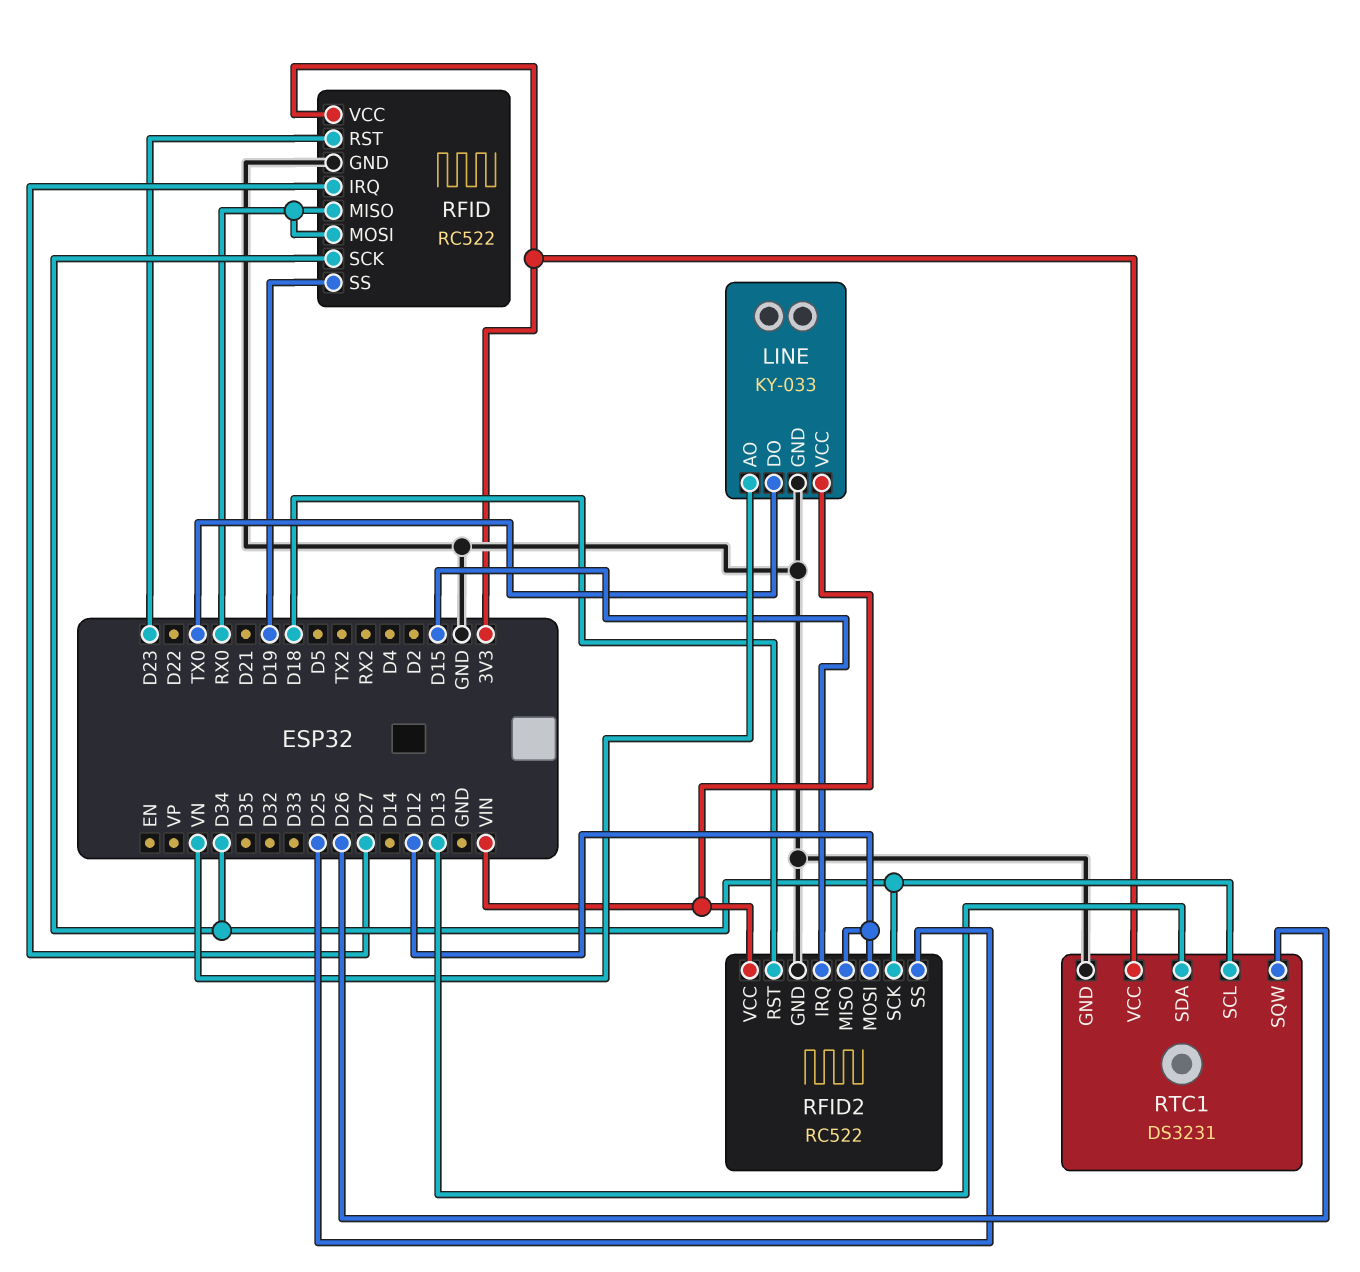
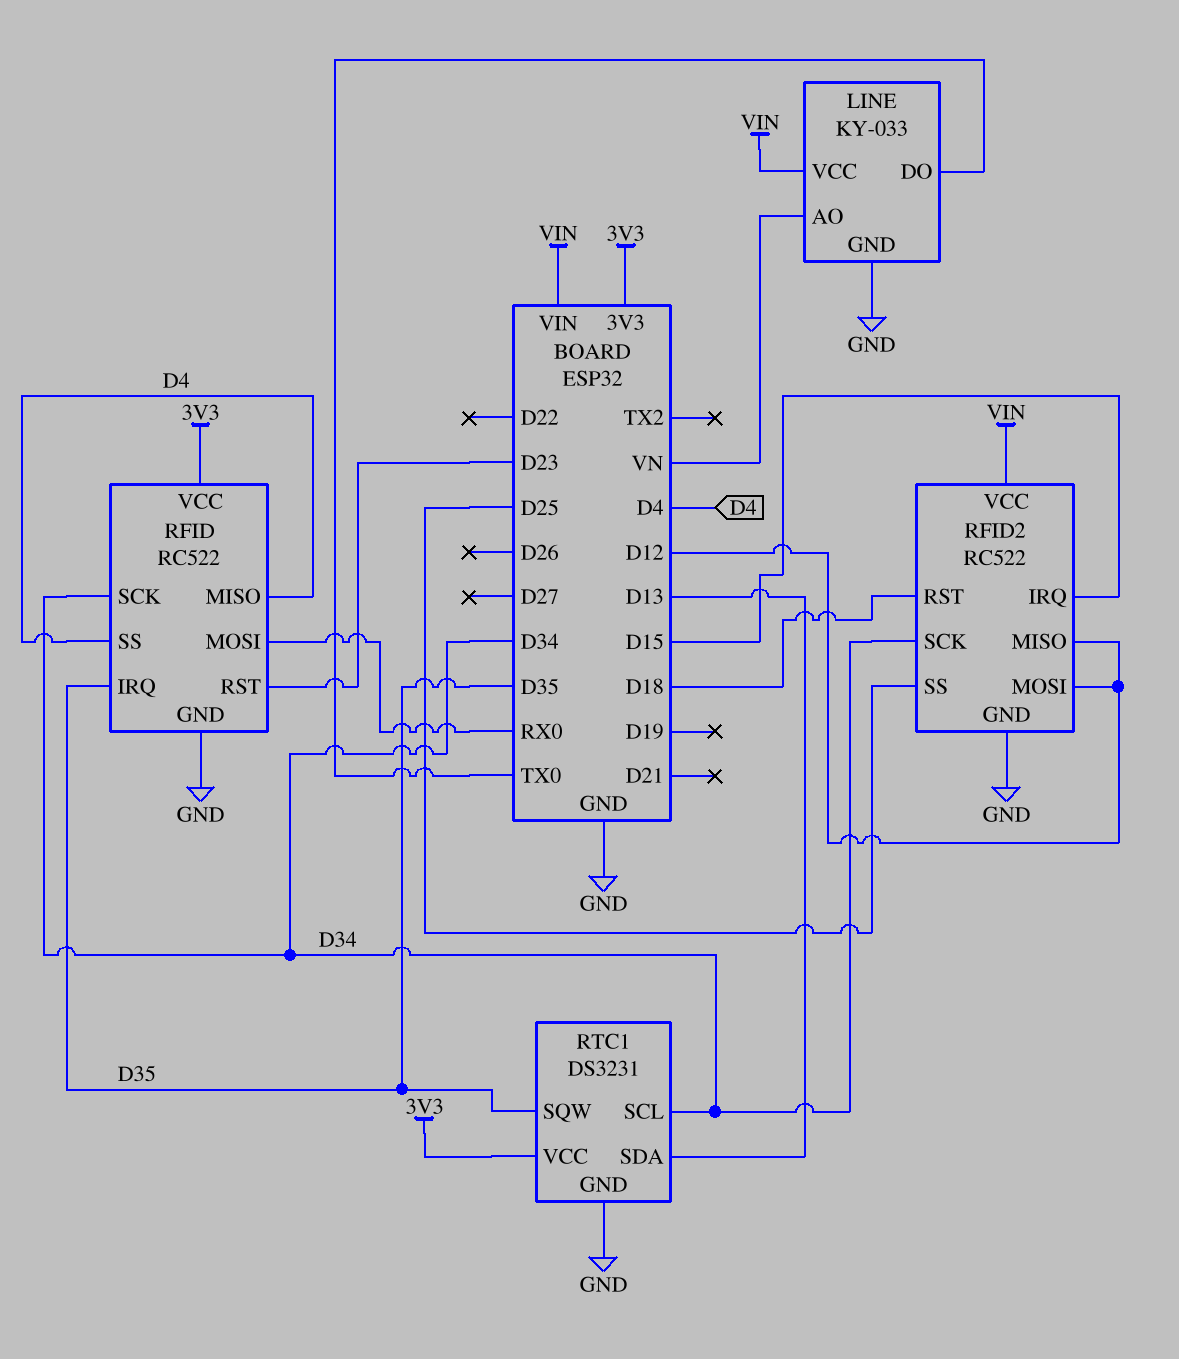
RFID pin IRQ: D27 -> D35
RFID pin MISO: RX0 -> D4
RFID pin SS: D19 -> D4
RTC1 pin SQW: D26 -> D35

